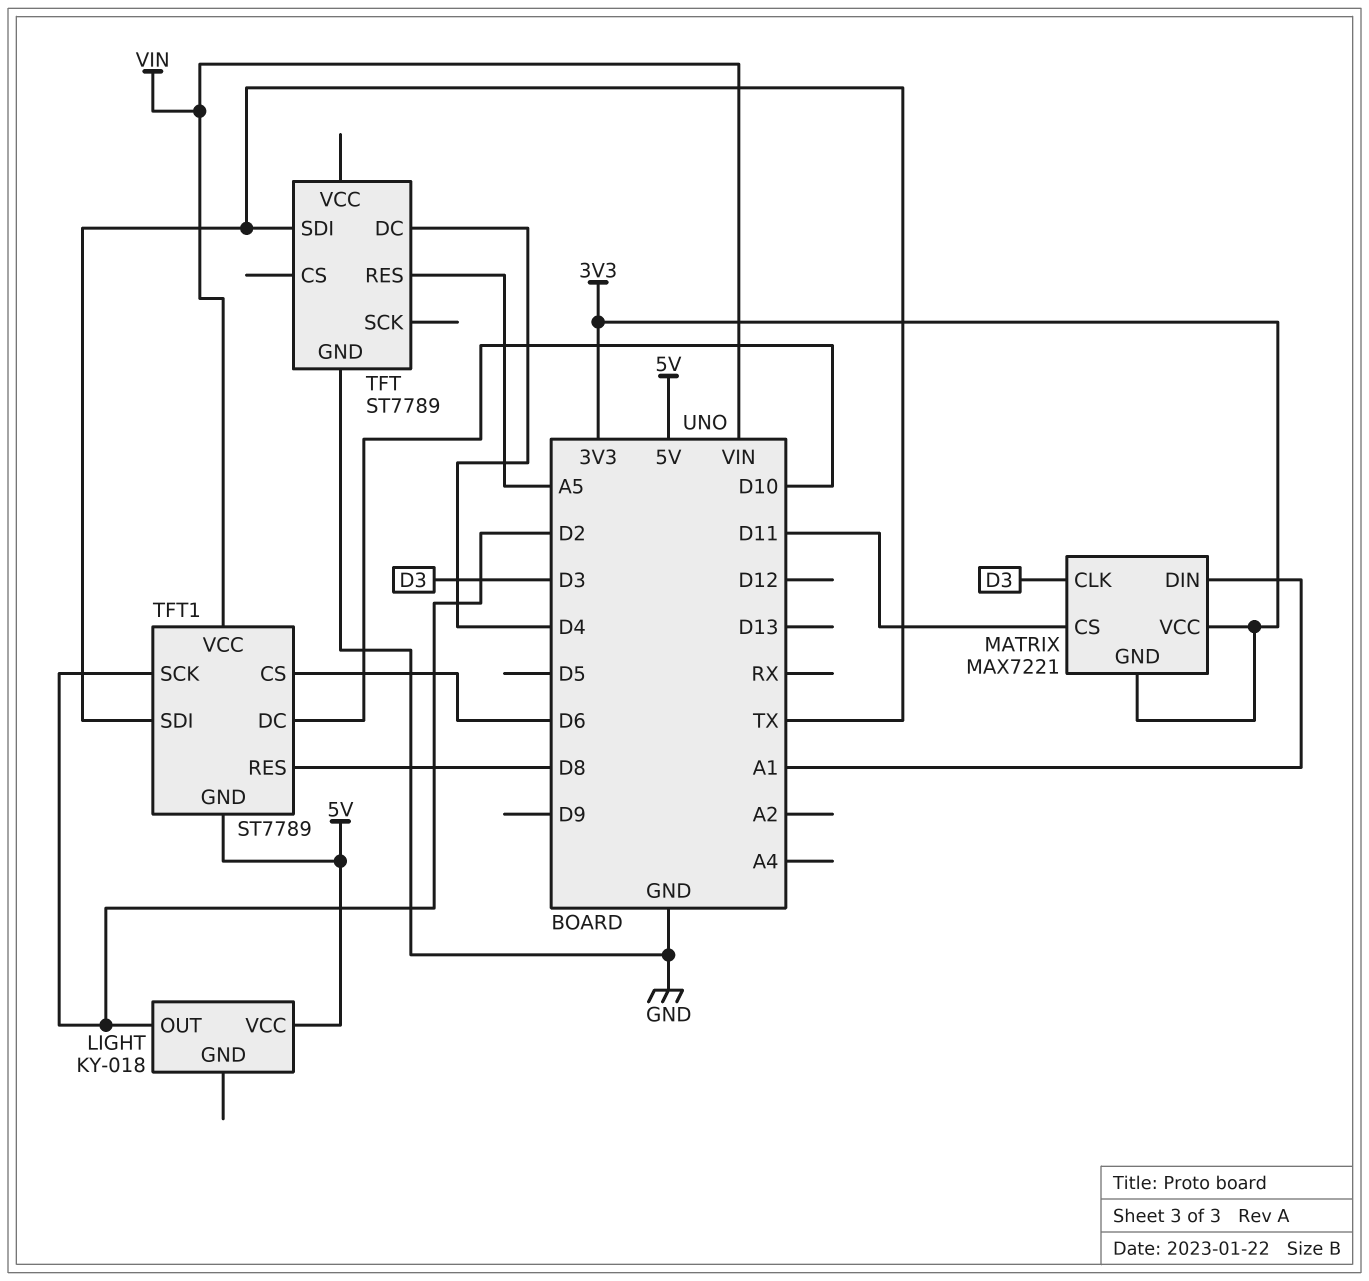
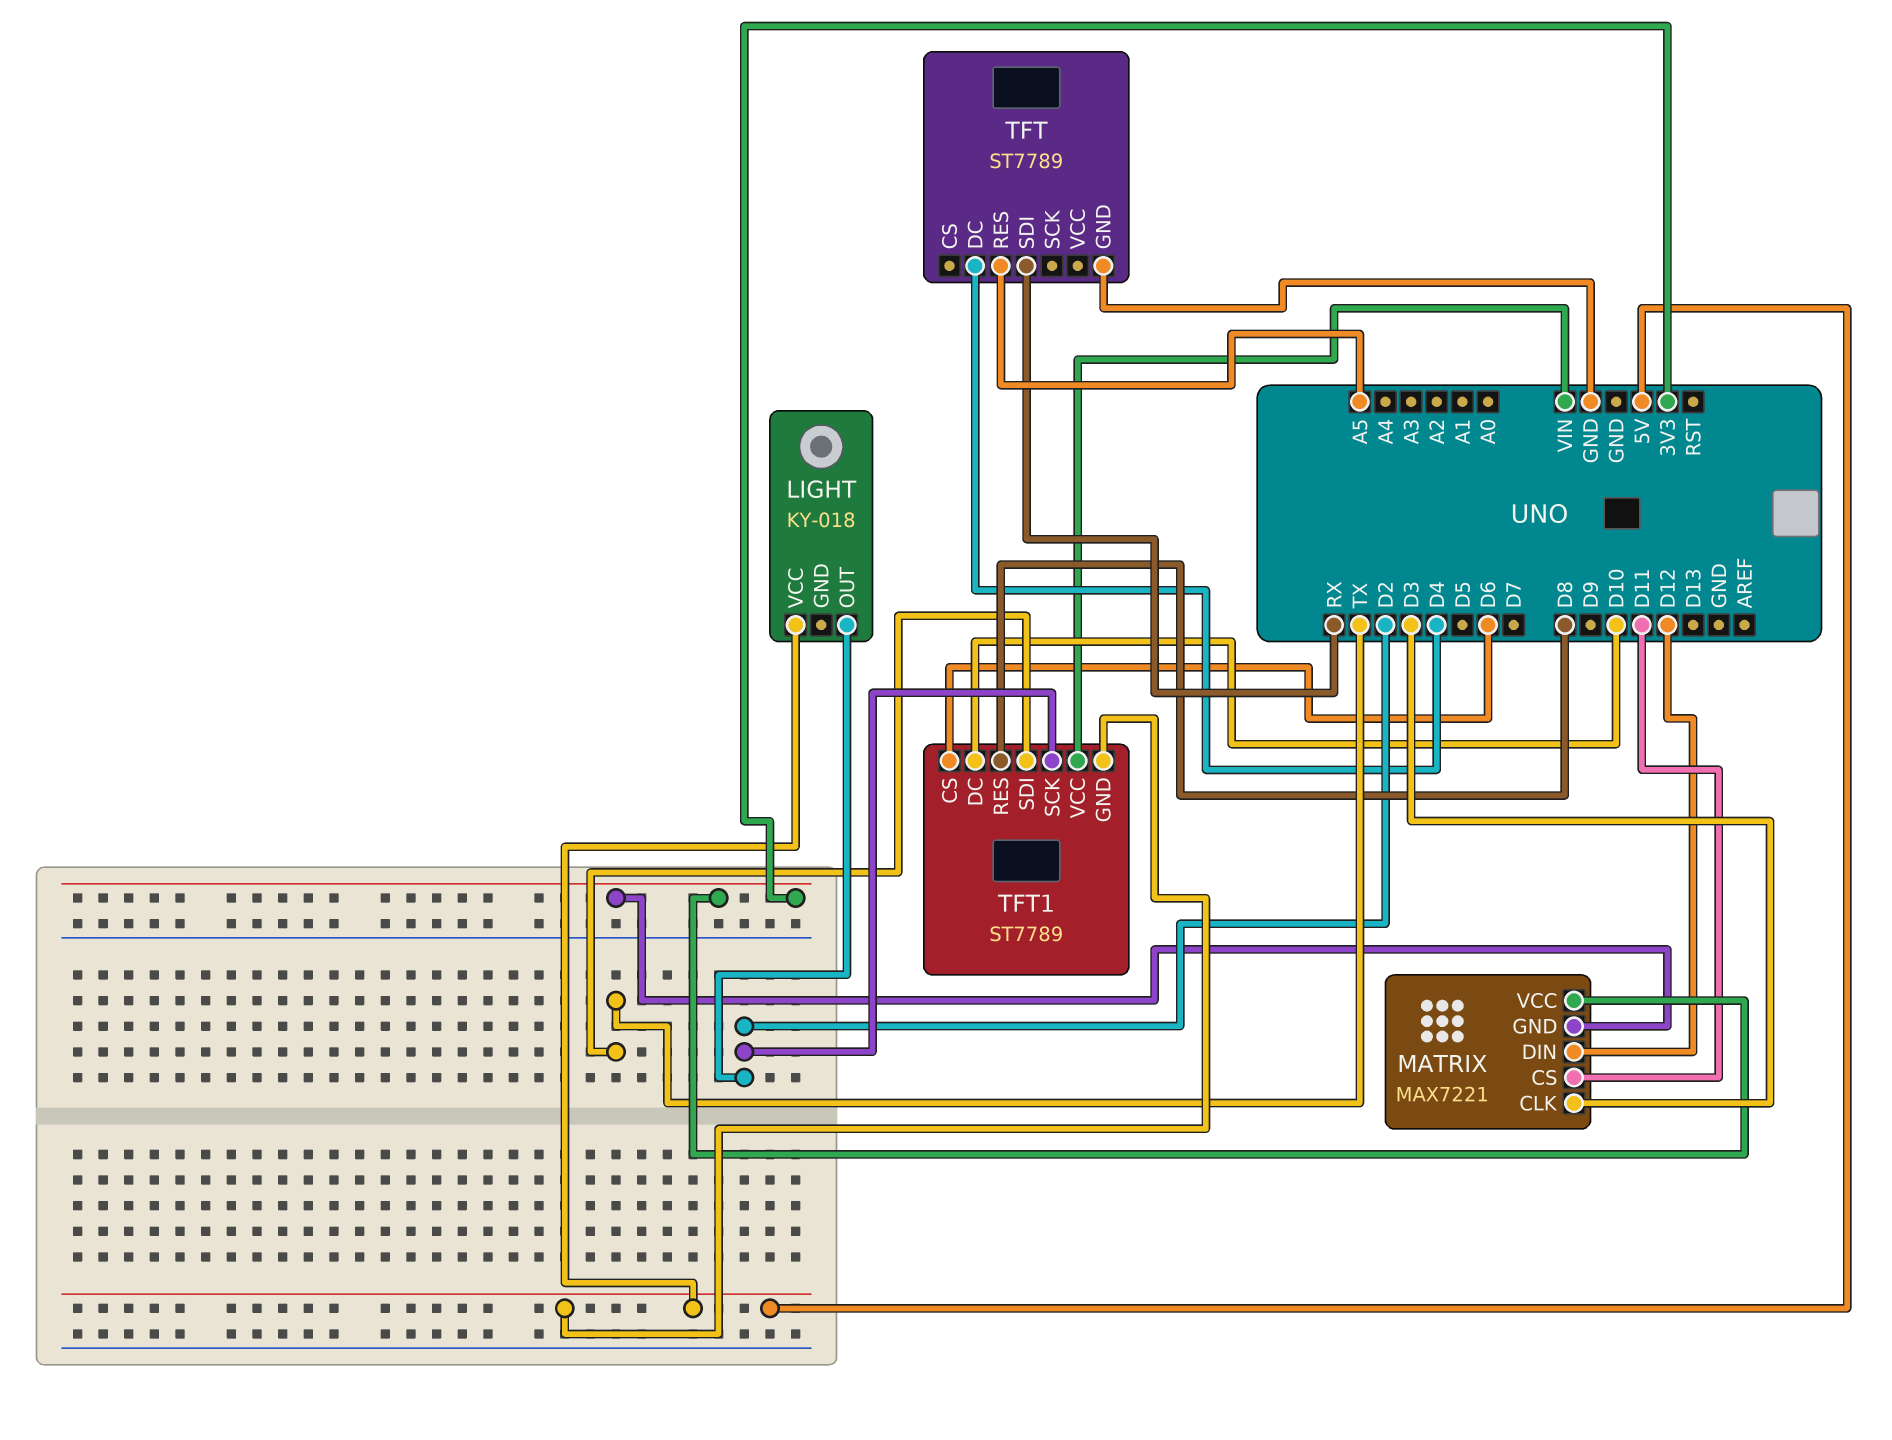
MATRIX pin DIN: A1 -> D12
TFT pin SDI: TX -> RX

